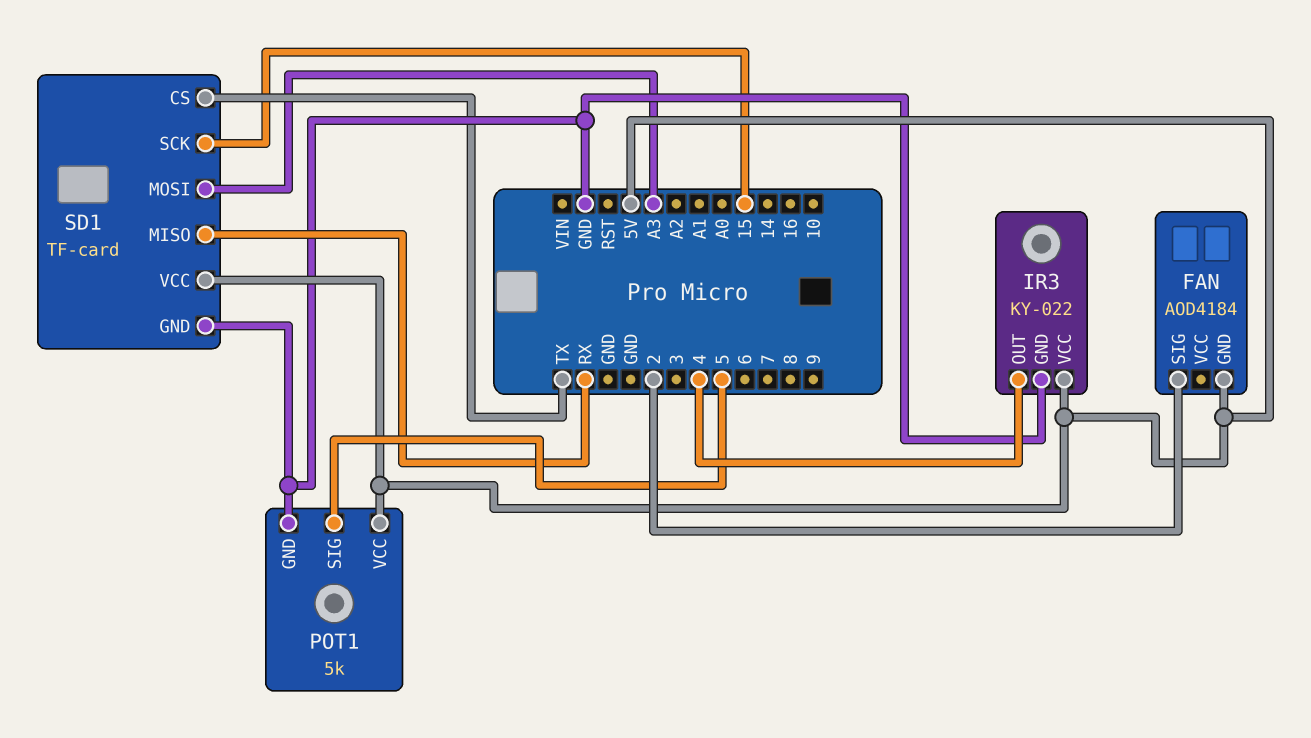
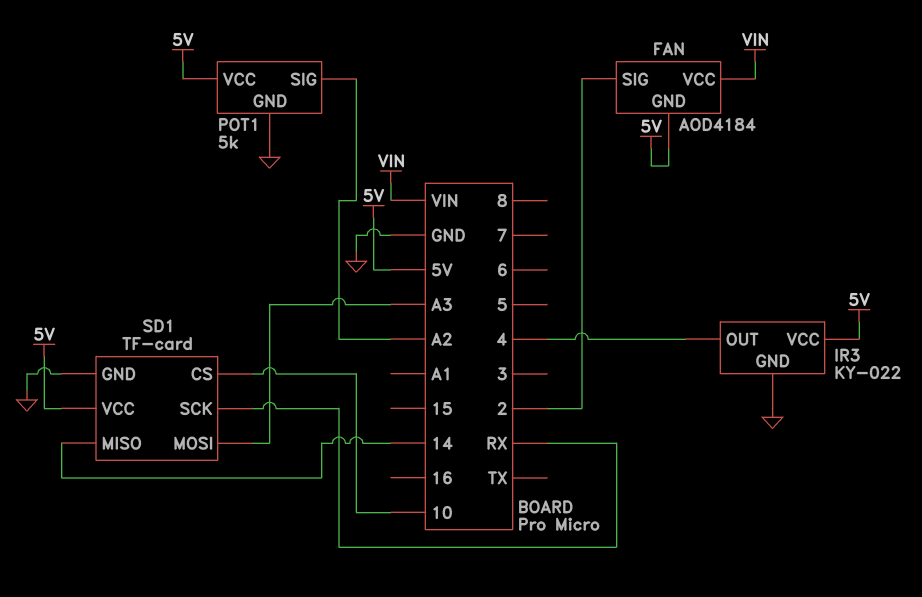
FAN pin VCC: none -> VIN
POT1 pin SIG: 5 -> A2
SD1 pin CS: TX -> 10
SD1 pin MISO: RX -> 14
SD1 pin SCK: 15 -> RX

